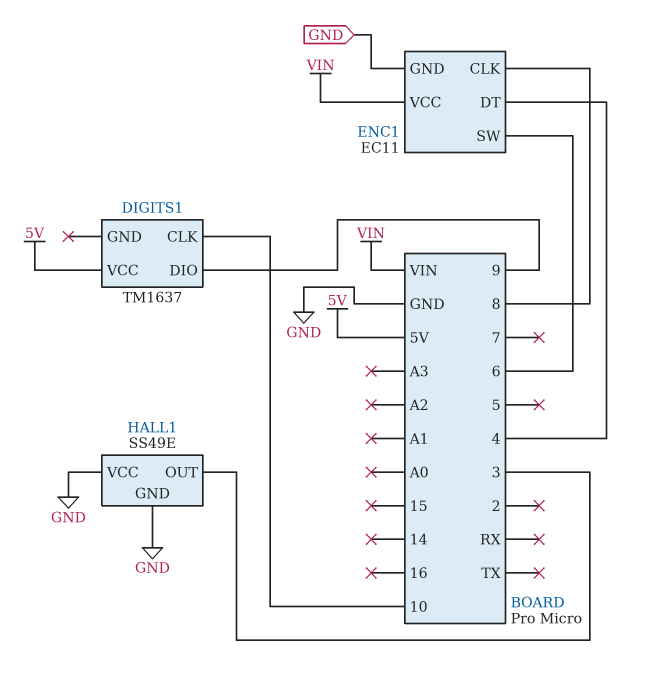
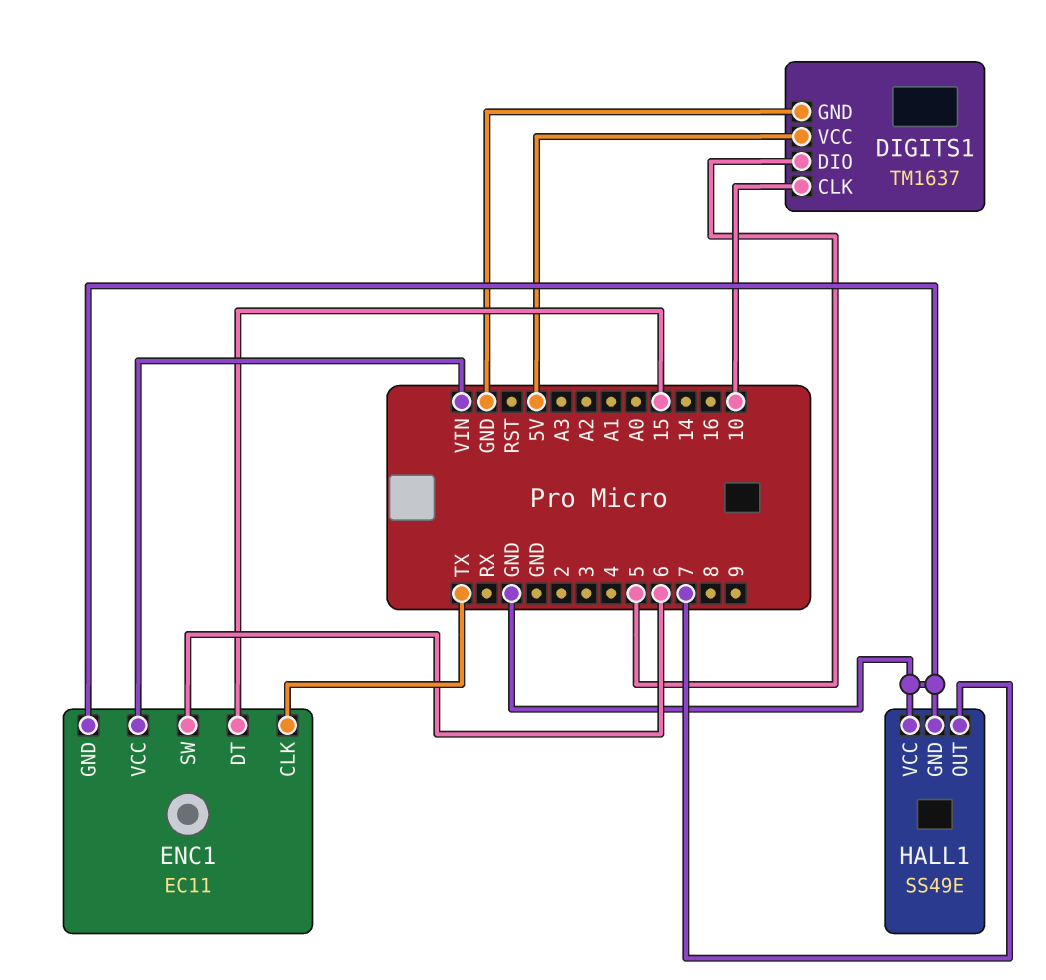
DIGITS1 pin DIO: 9 -> 5
DIGITS1 pin GND: none -> GND
ENC1 pin CLK: 8 -> TX
ENC1 pin DT: 4 -> 15
HALL1 pin OUT: 3 -> 7

